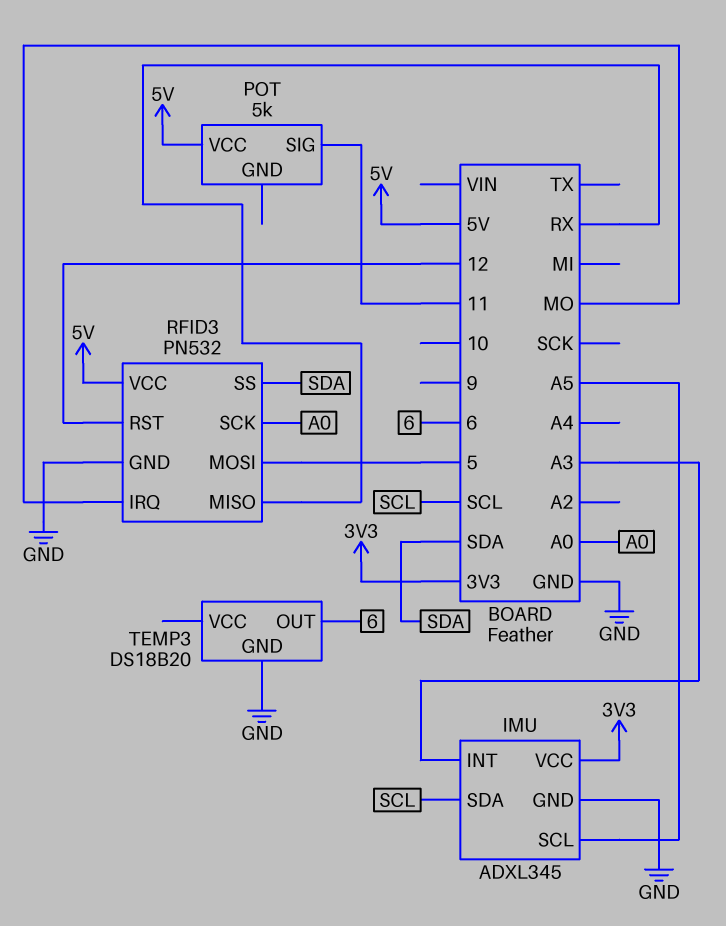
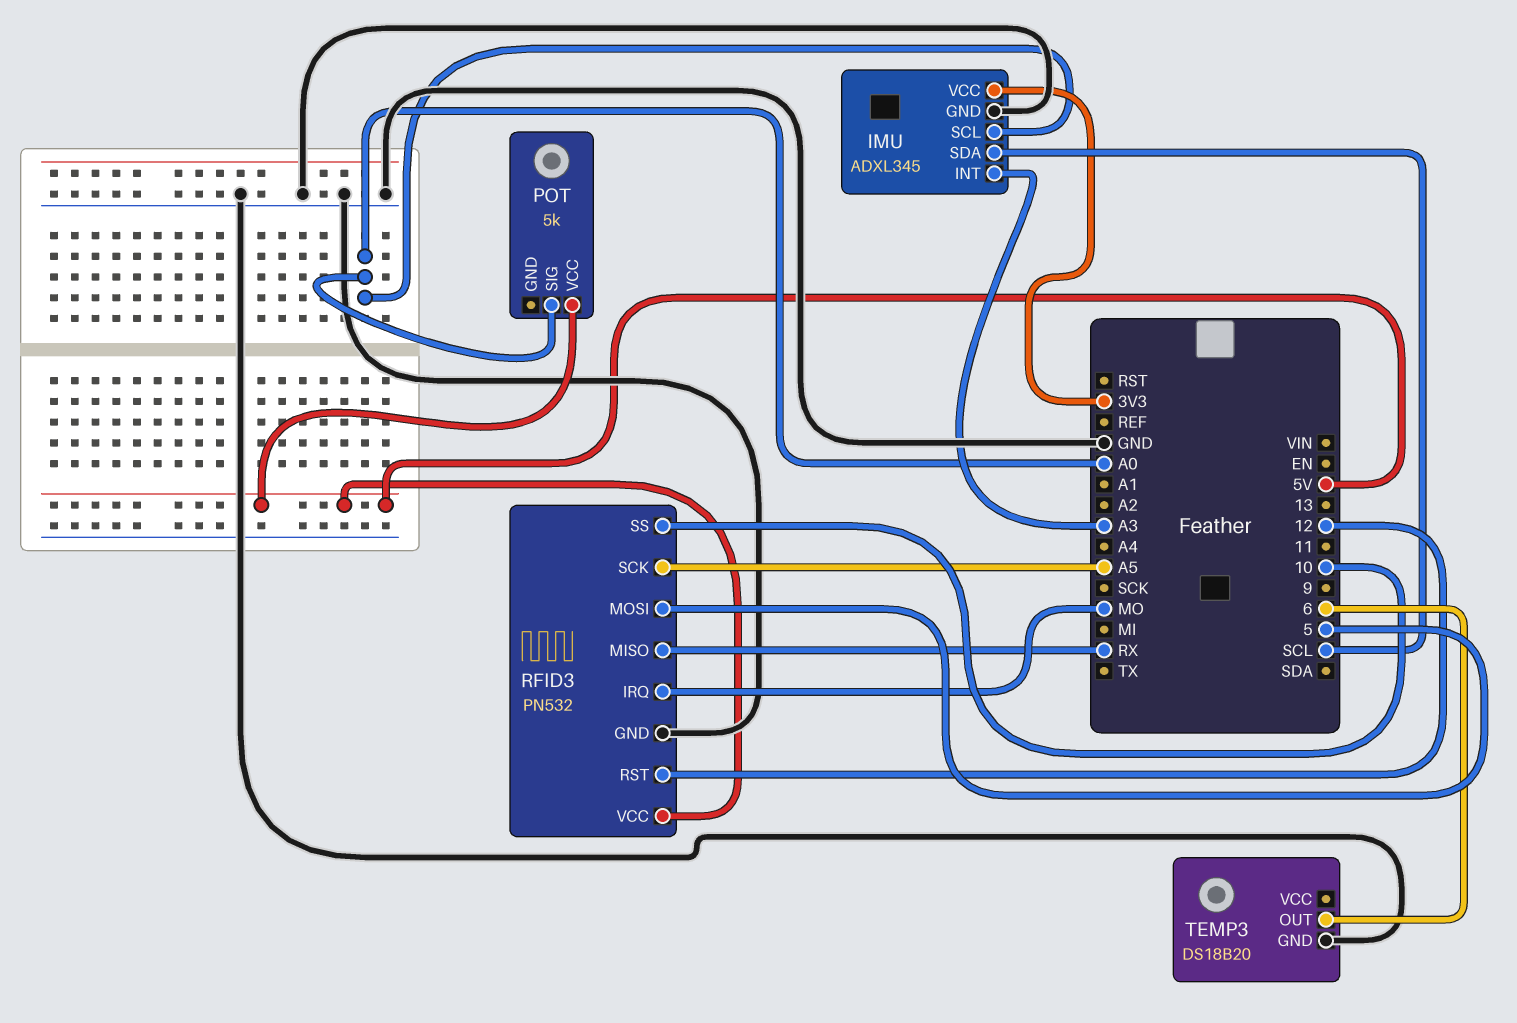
IMU pin SCL: A5 -> A0
POT pin SIG: 11 -> A0
RFID3 pin SCK: A0 -> A5
RFID3 pin SS: SDA -> 10

